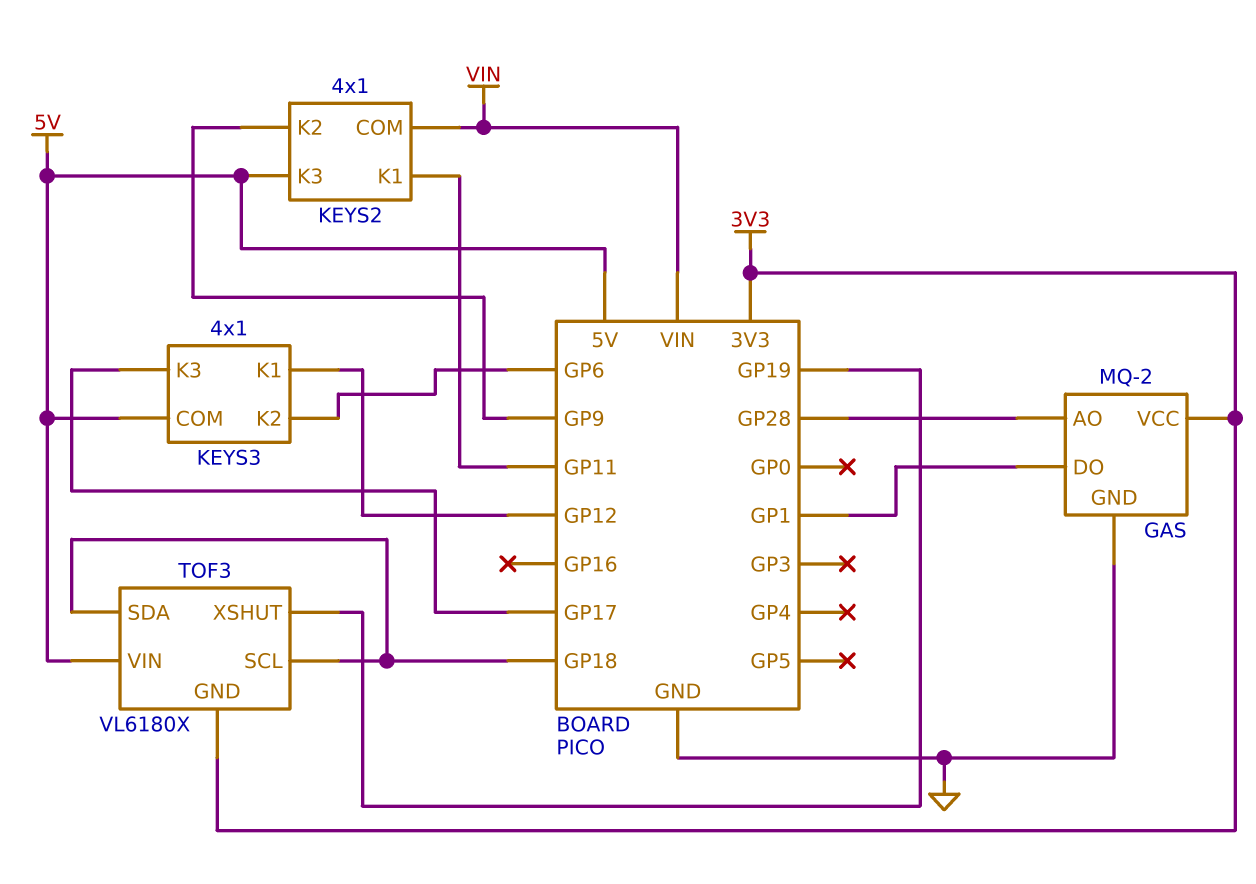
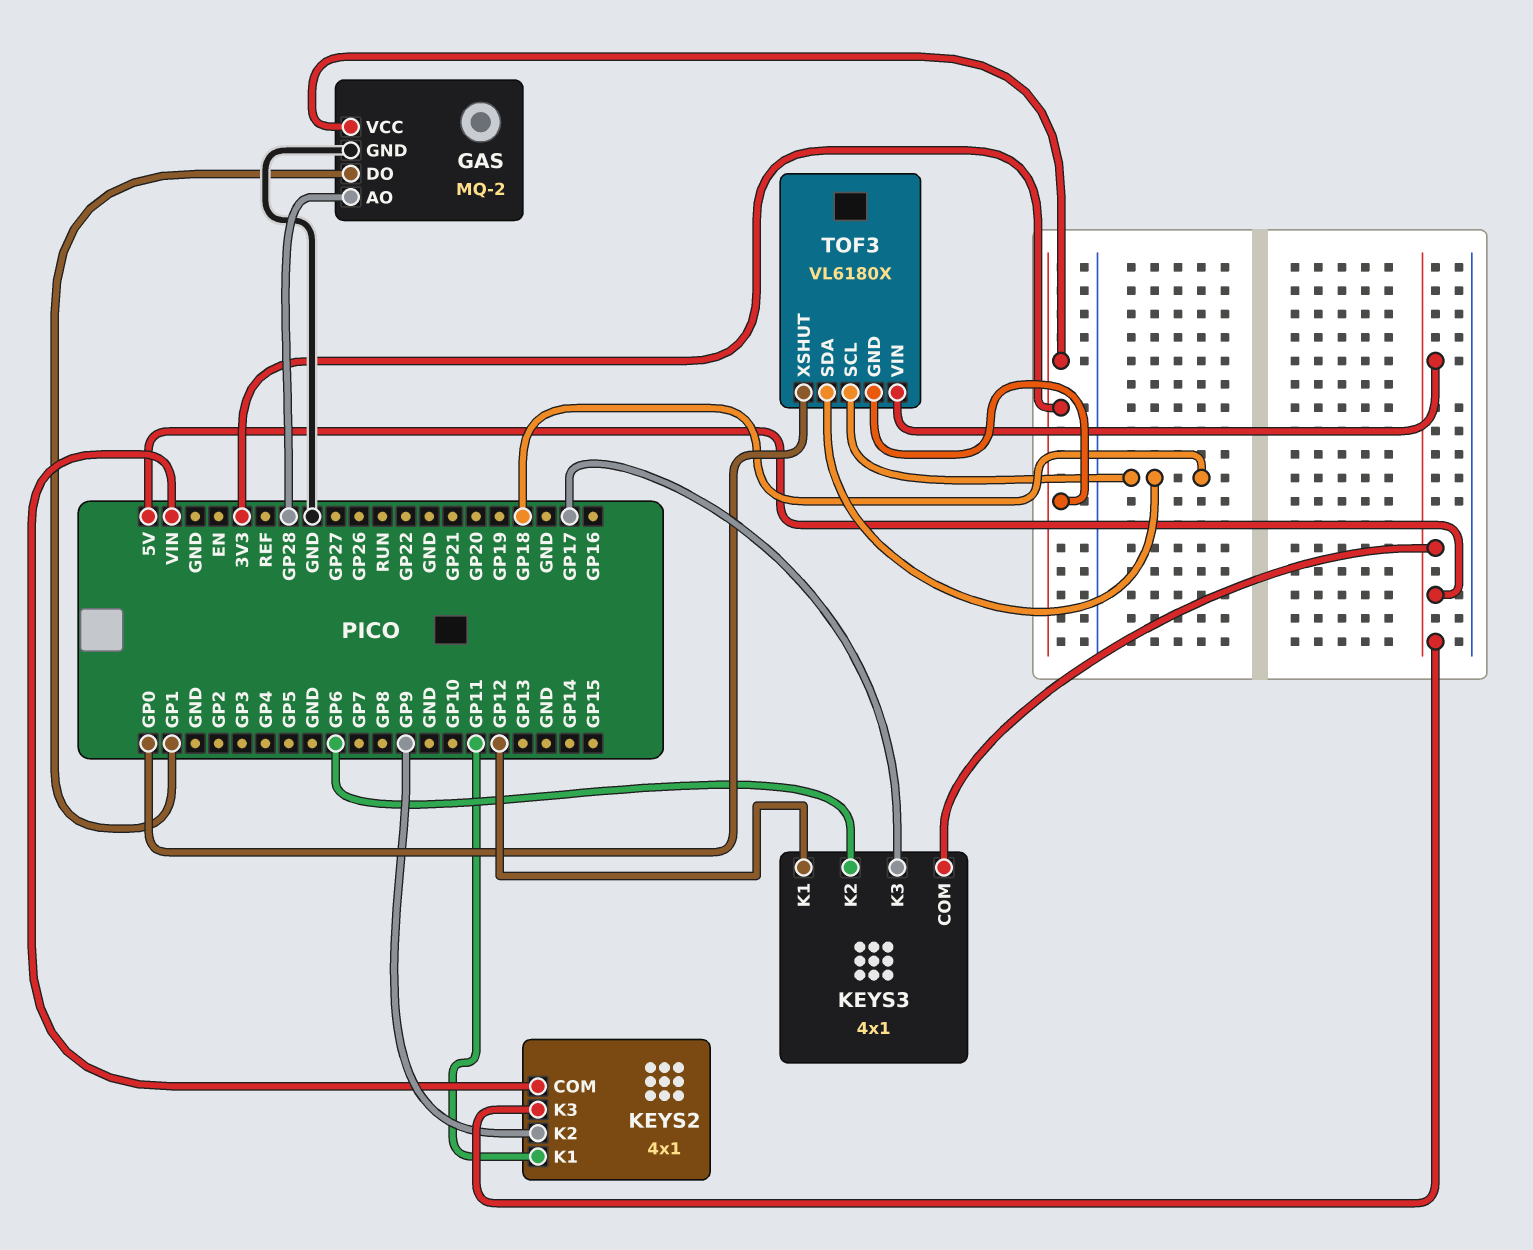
TOF3 pin XSHUT: GP19 -> GP0

